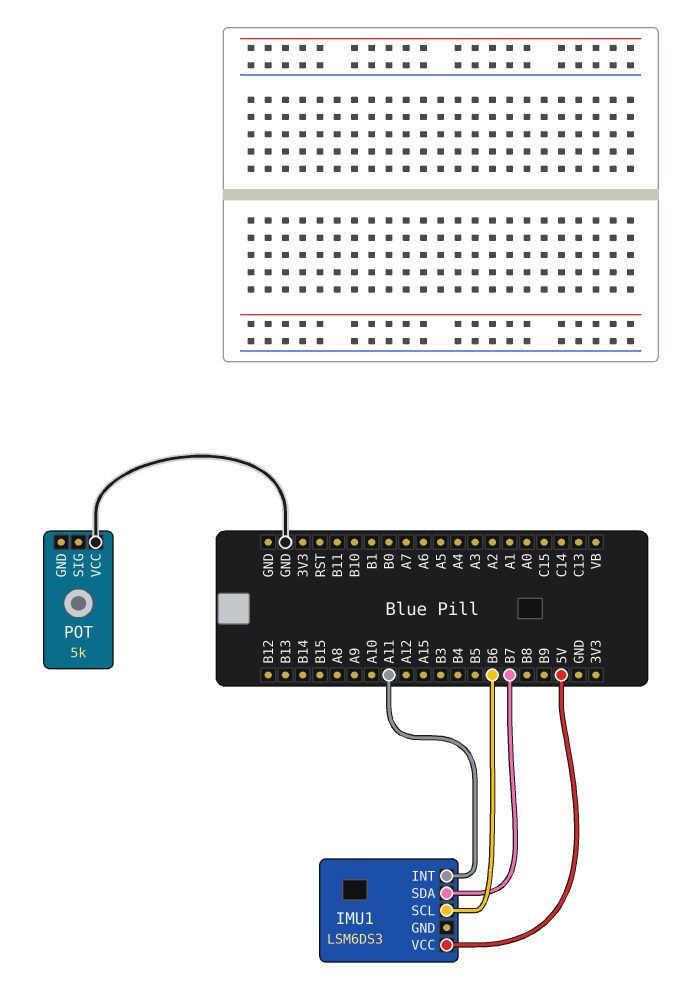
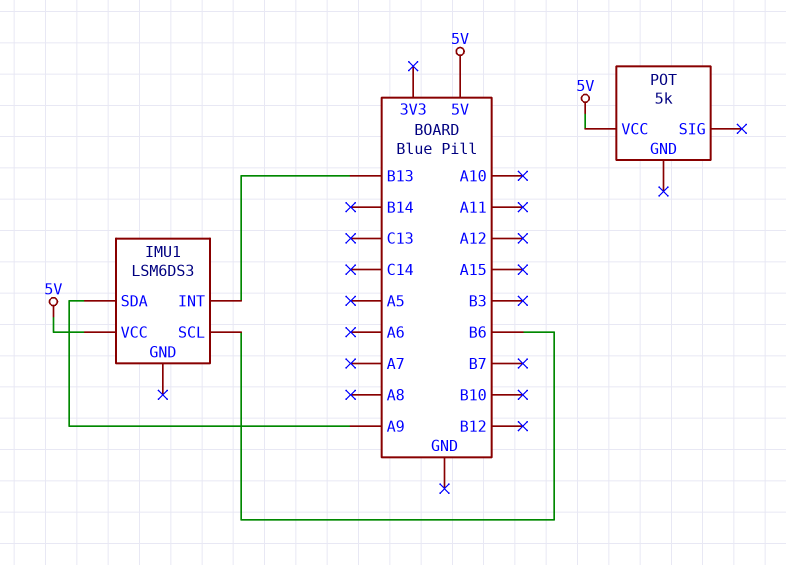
IMU1 pin INT: A11 -> B13
IMU1 pin SDA: B7 -> A9
POT pin VCC: GND -> 5V

